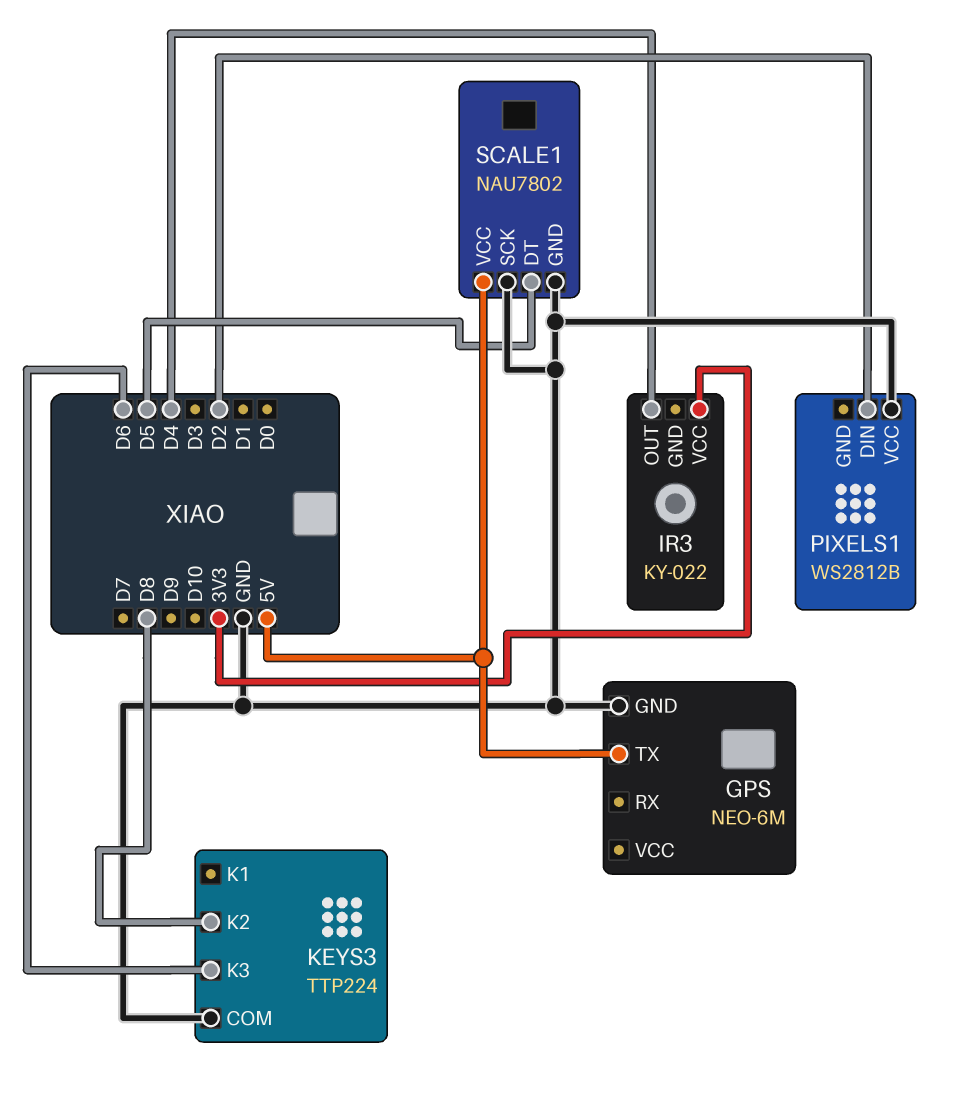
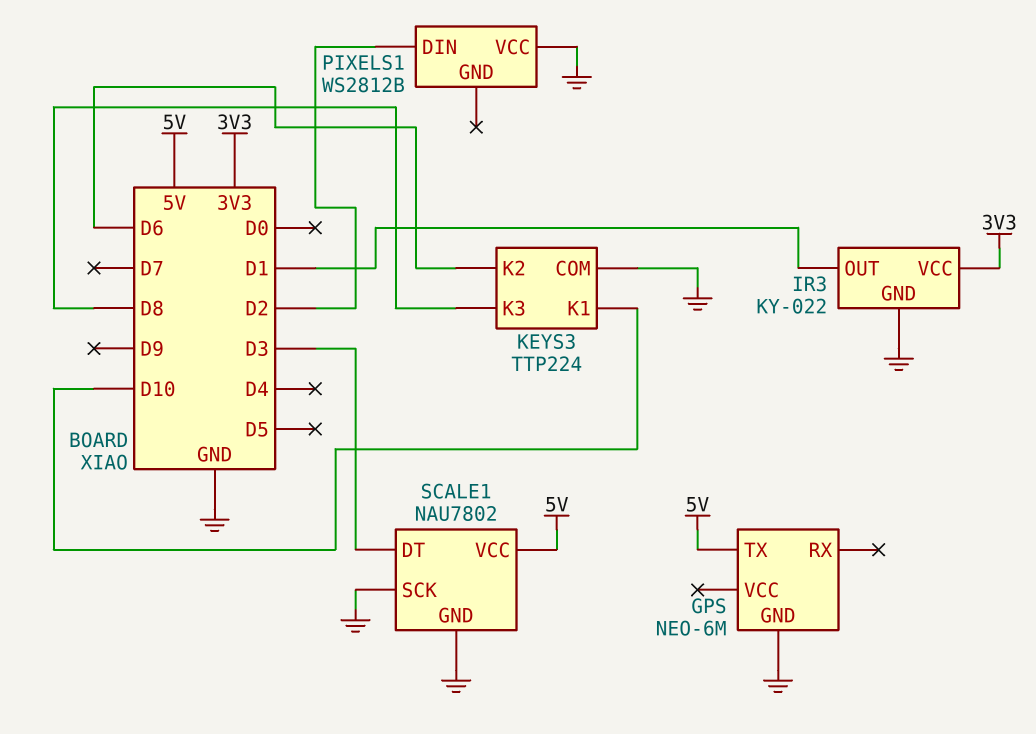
IR3 pin GND: none -> GND
IR3 pin OUT: D4 -> D1
KEYS3 pin K1: none -> D10
KEYS3 pin K2: D8 -> D6
KEYS3 pin K3: D6 -> D8
SCALE1 pin DT: D5 -> D3

